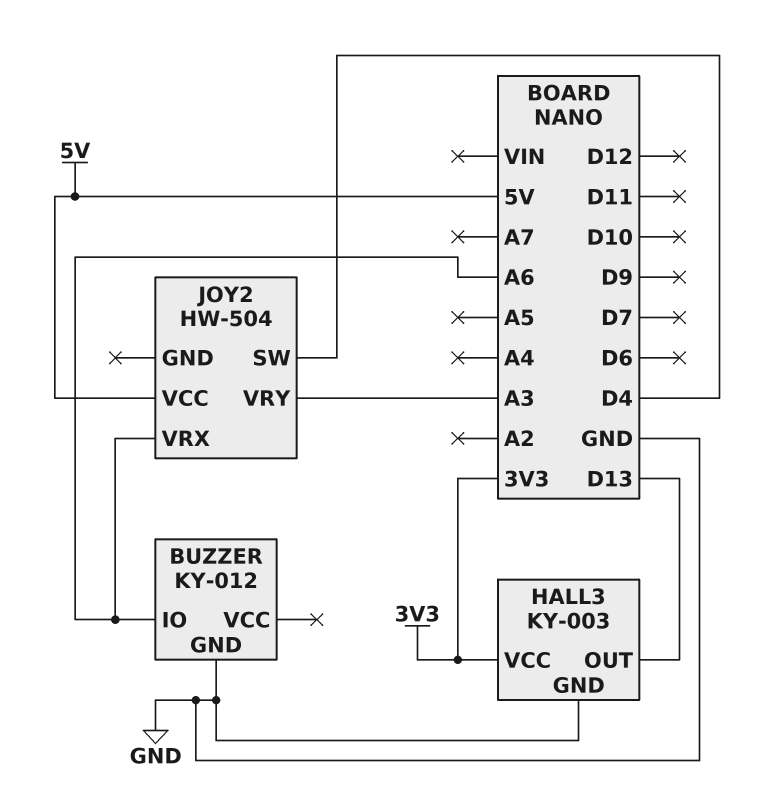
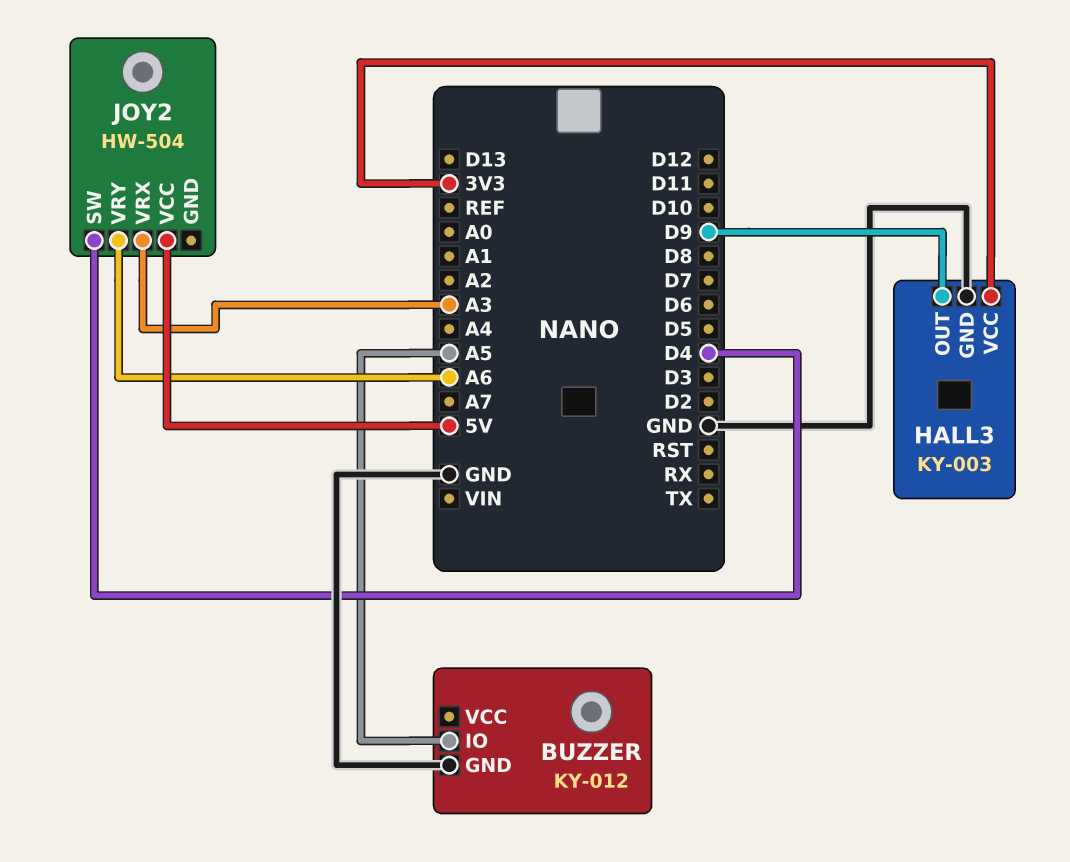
BUZZER pin IO: A6 -> A5
HALL3 pin OUT: D13 -> D9
JOY2 pin VRX: A6 -> A3
JOY2 pin VRY: A3 -> A6

